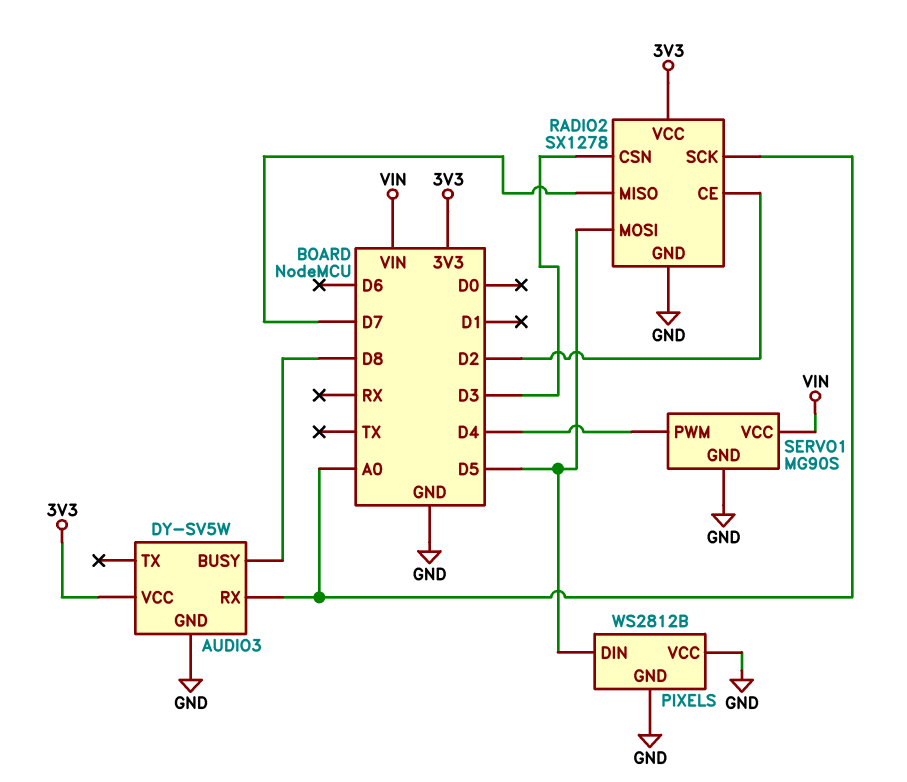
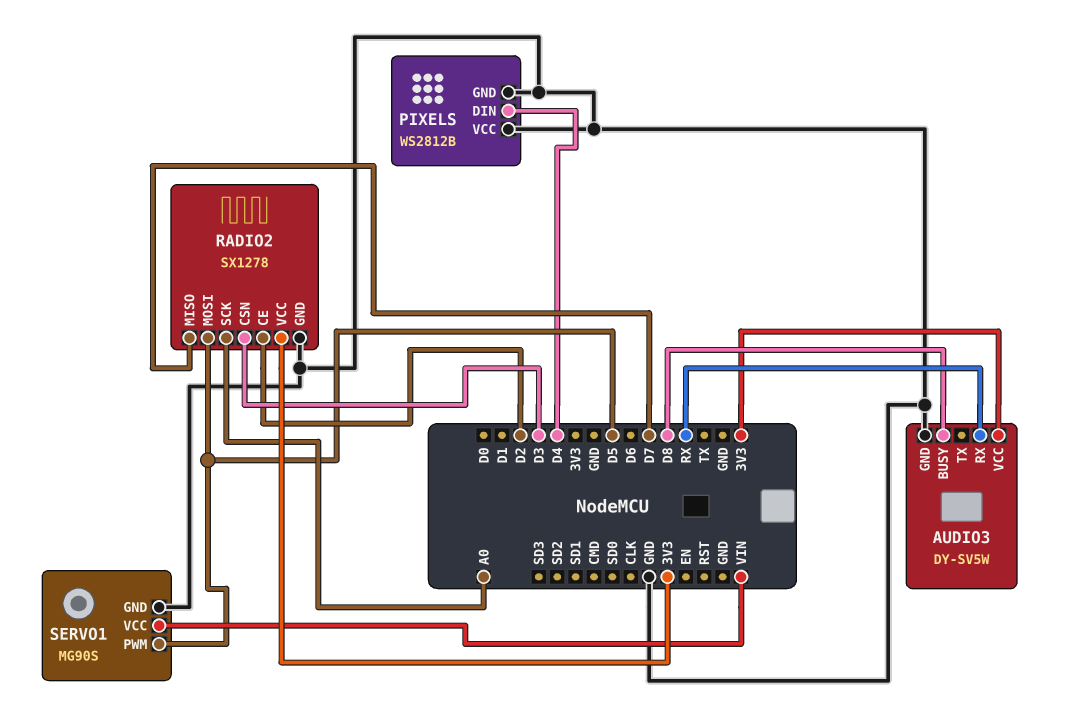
AUDIO3 pin RX: A0 -> RX
PIXELS pin DIN: D5 -> D4
SERVO1 pin PWM: D4 -> D5

